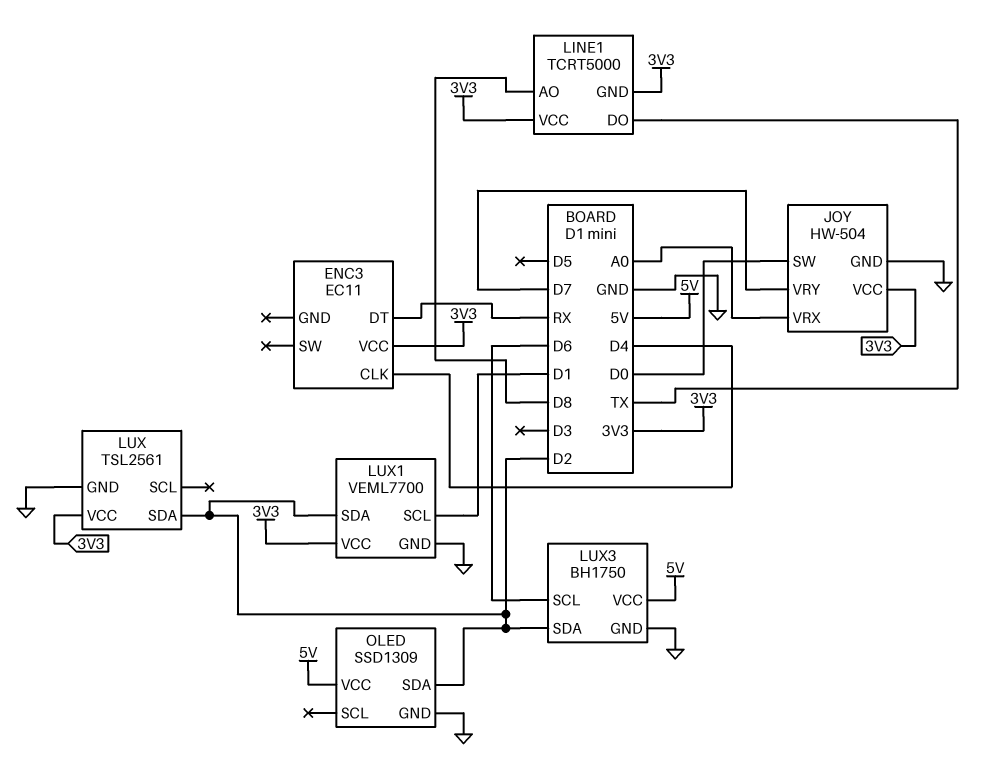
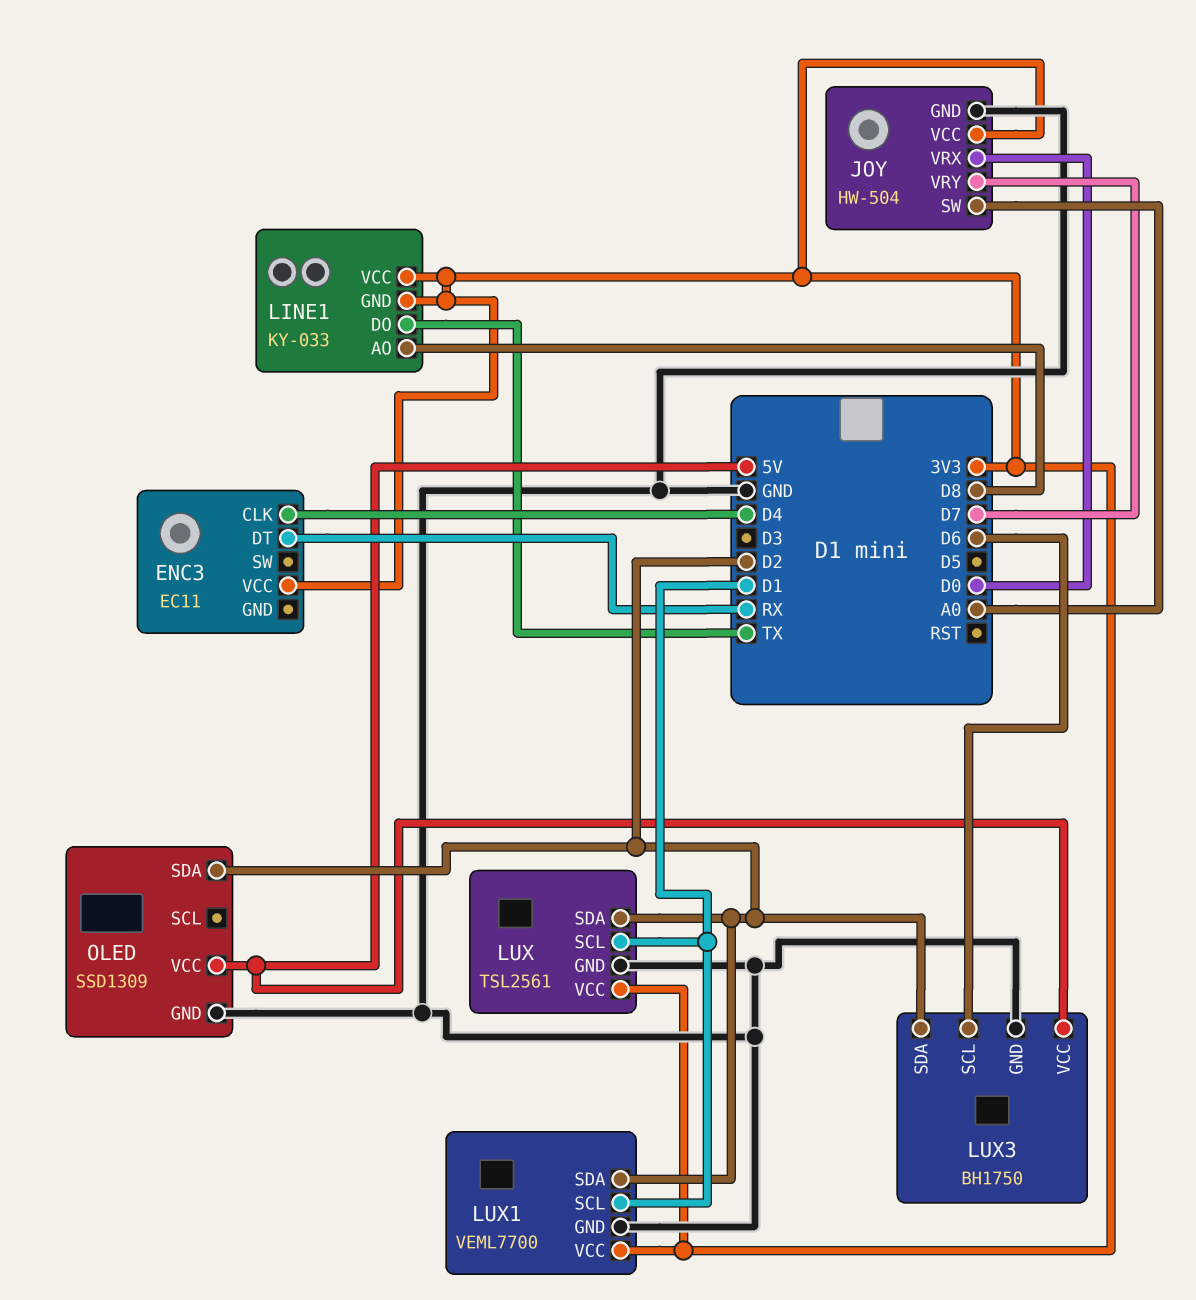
JOY pin SW: D0 -> A0
JOY pin VRX: A0 -> D0
LINE1: TCRT5000 -> KY-033
LUX pin SCL: none -> D1

